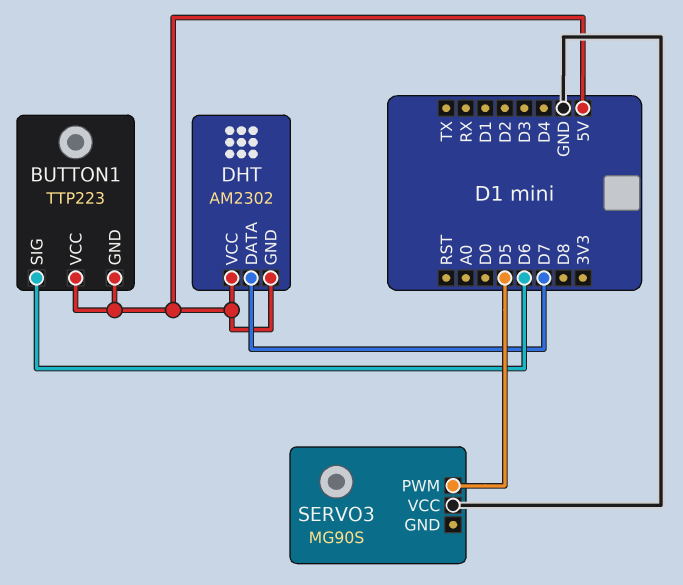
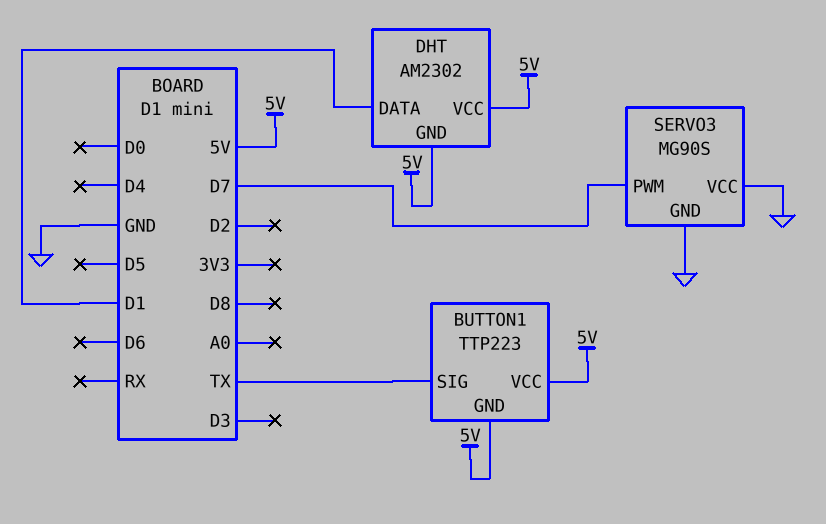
BUTTON1 pin SIG: D6 -> TX
DHT pin DATA: D7 -> D1
SERVO3 pin GND: none -> GND
SERVO3 pin PWM: D5 -> D7

